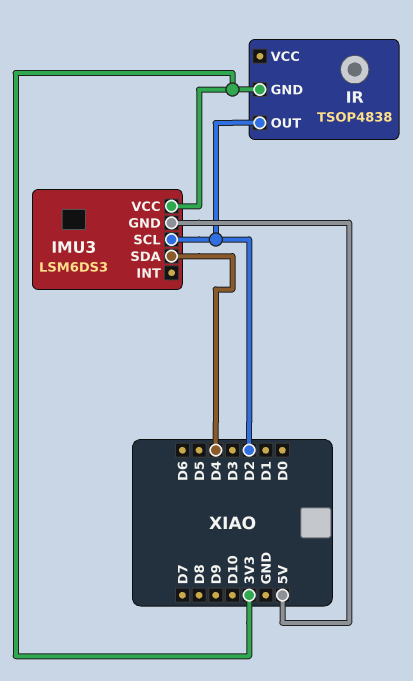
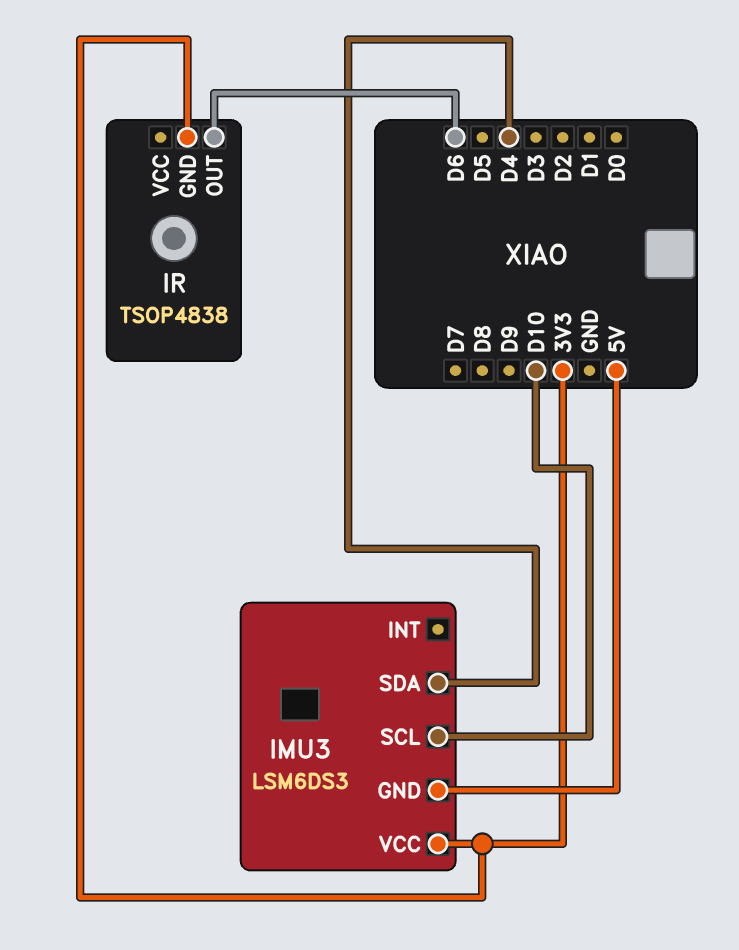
IMU3 pin SCL: D2 -> D10
IR pin OUT: D2 -> D6

